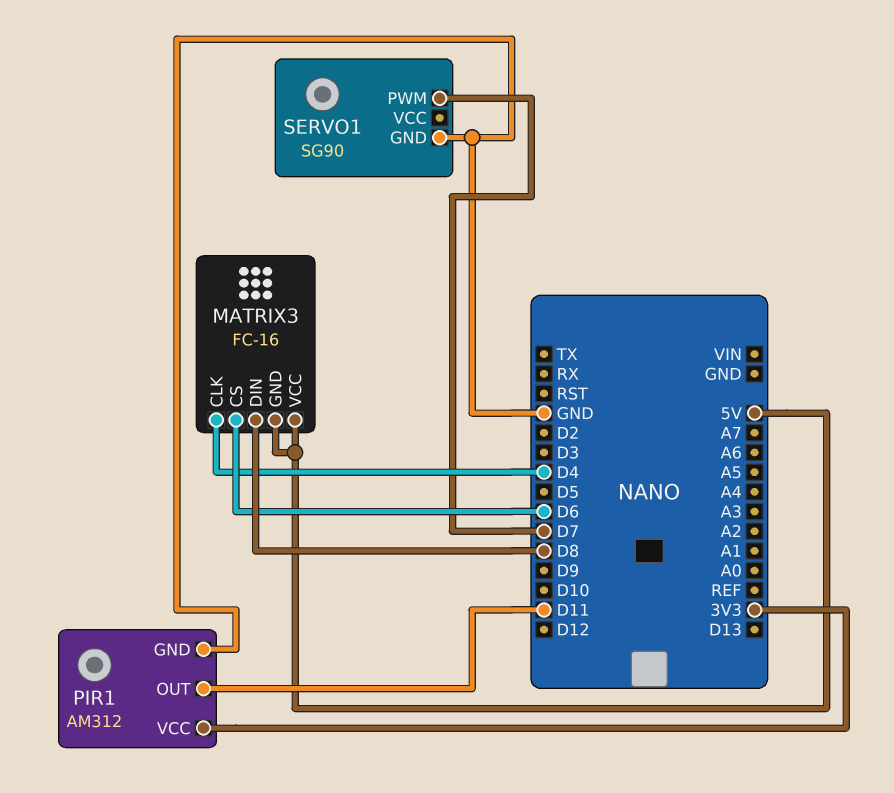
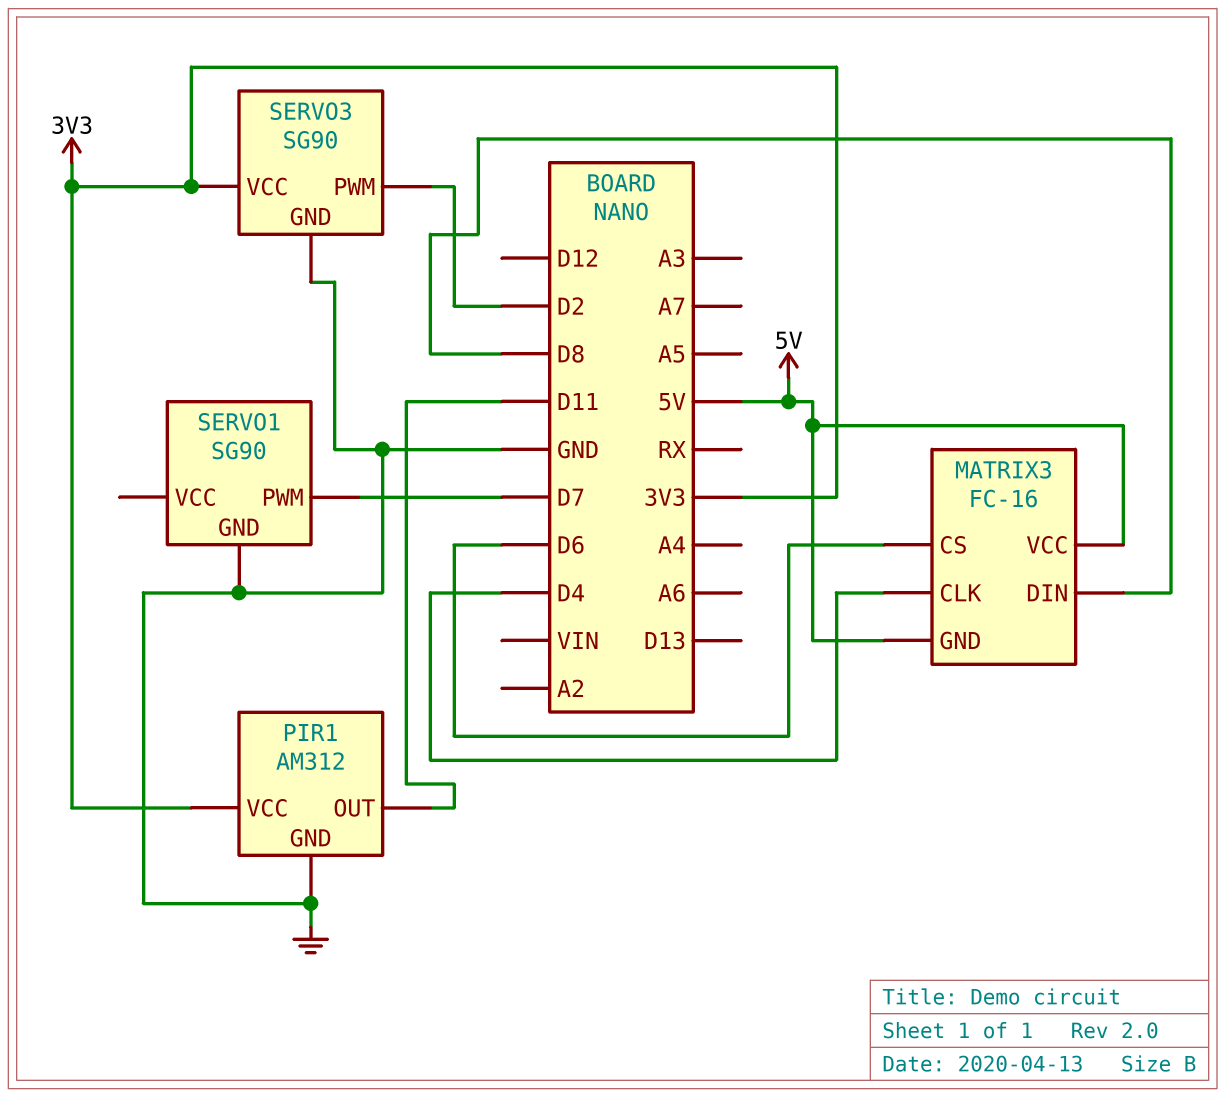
SERVO3: none -> SG90
SERVO3 pin GND: none -> GND
SERVO3 pin PWM: none -> D2
SERVO3 pin VCC: none -> 3V3

